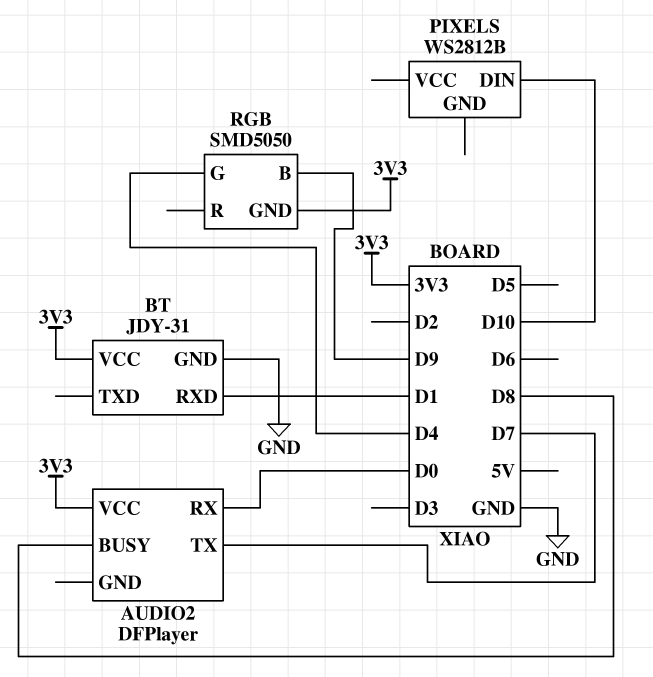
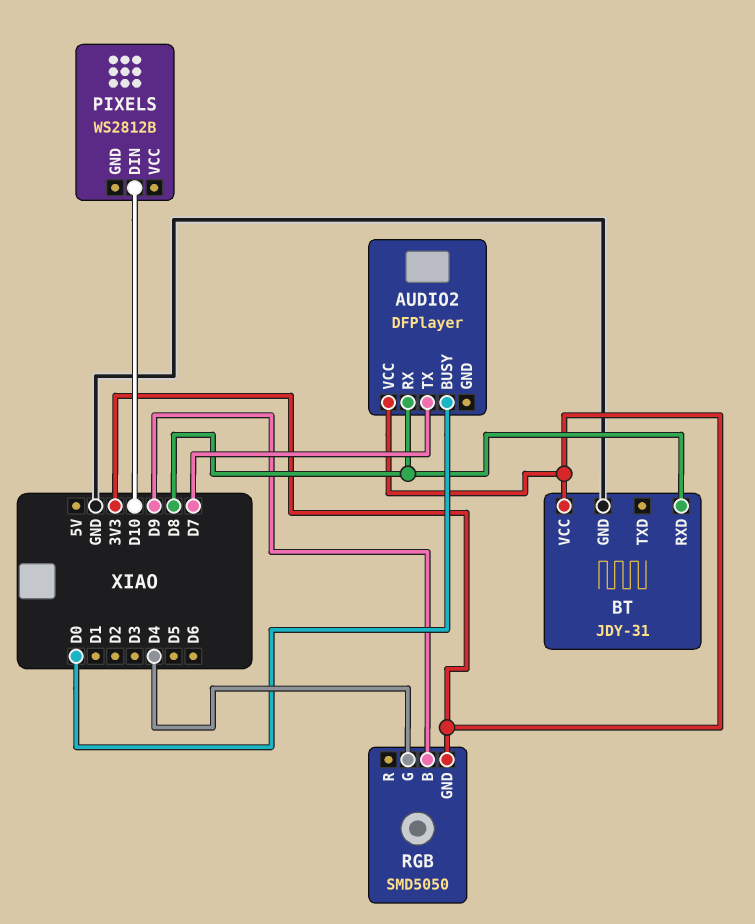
AUDIO2 pin BUSY: D8 -> D0
AUDIO2 pin RX: D0 -> D8
BT pin RXD: D1 -> D8

